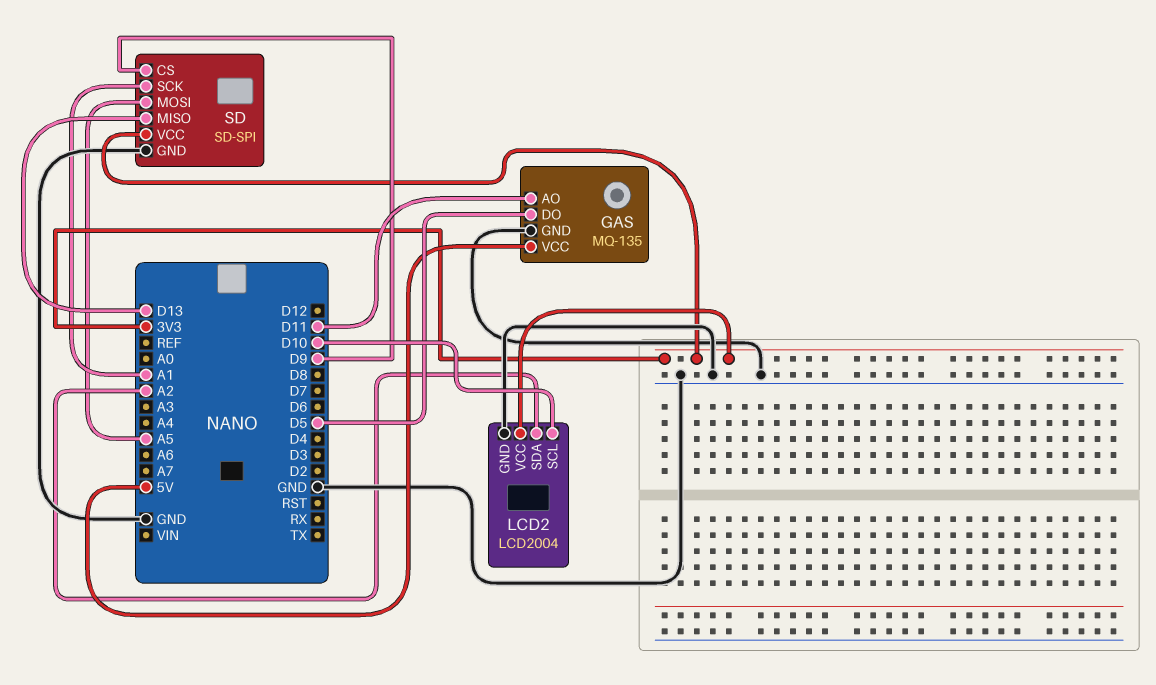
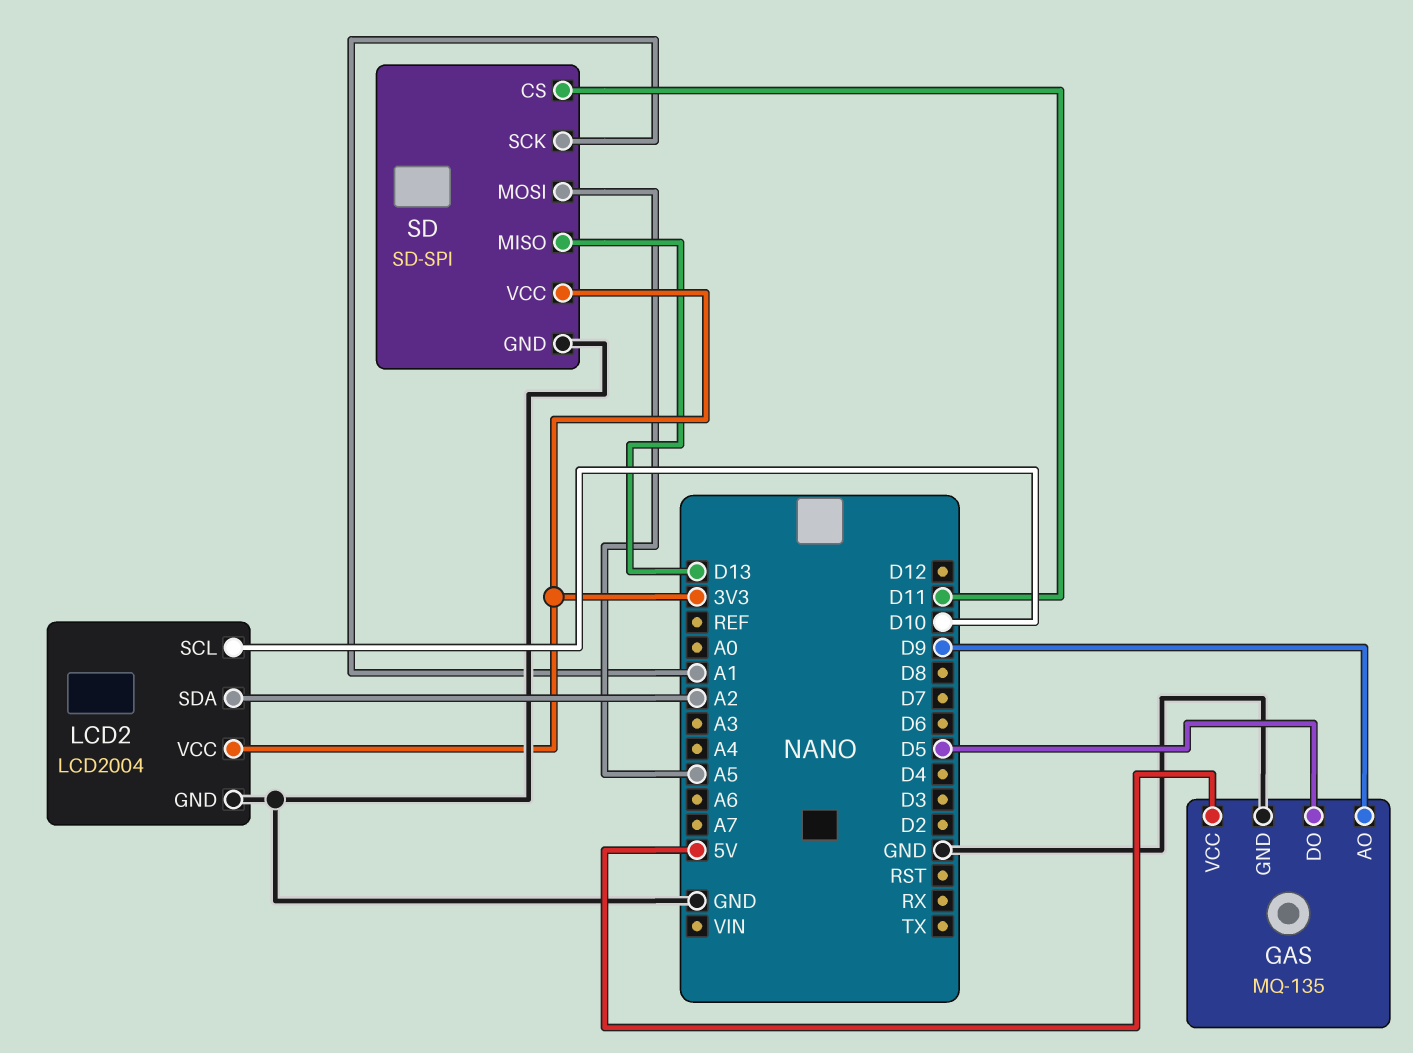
GAS pin AO: D11 -> D9
SD pin CS: D9 -> D11

